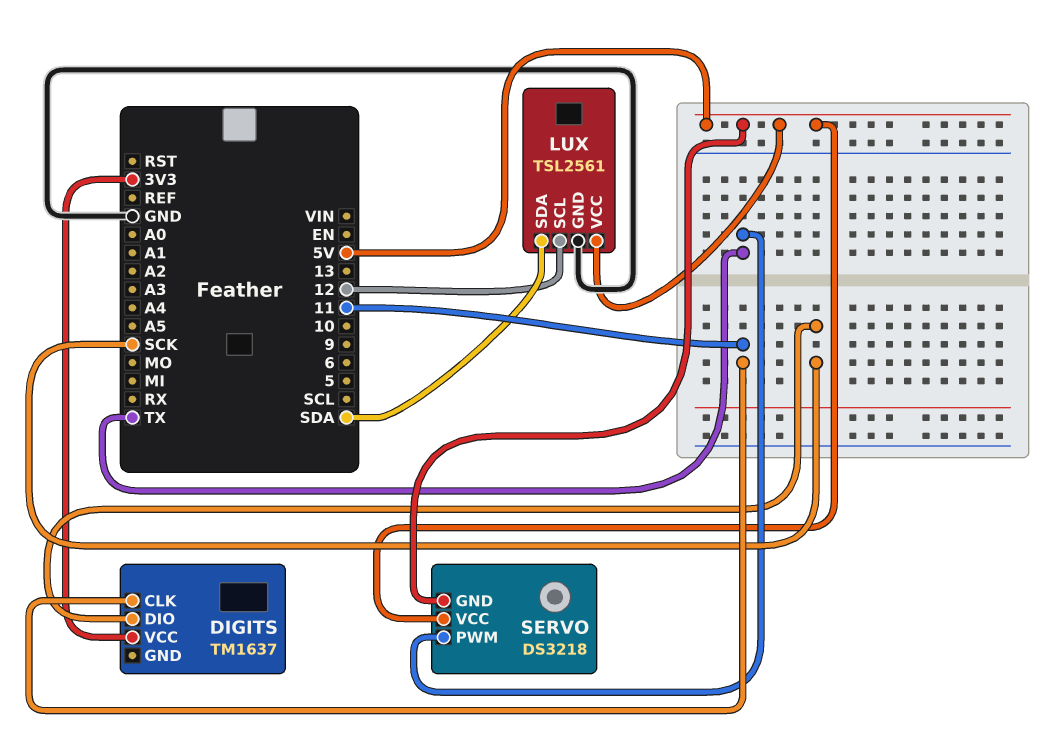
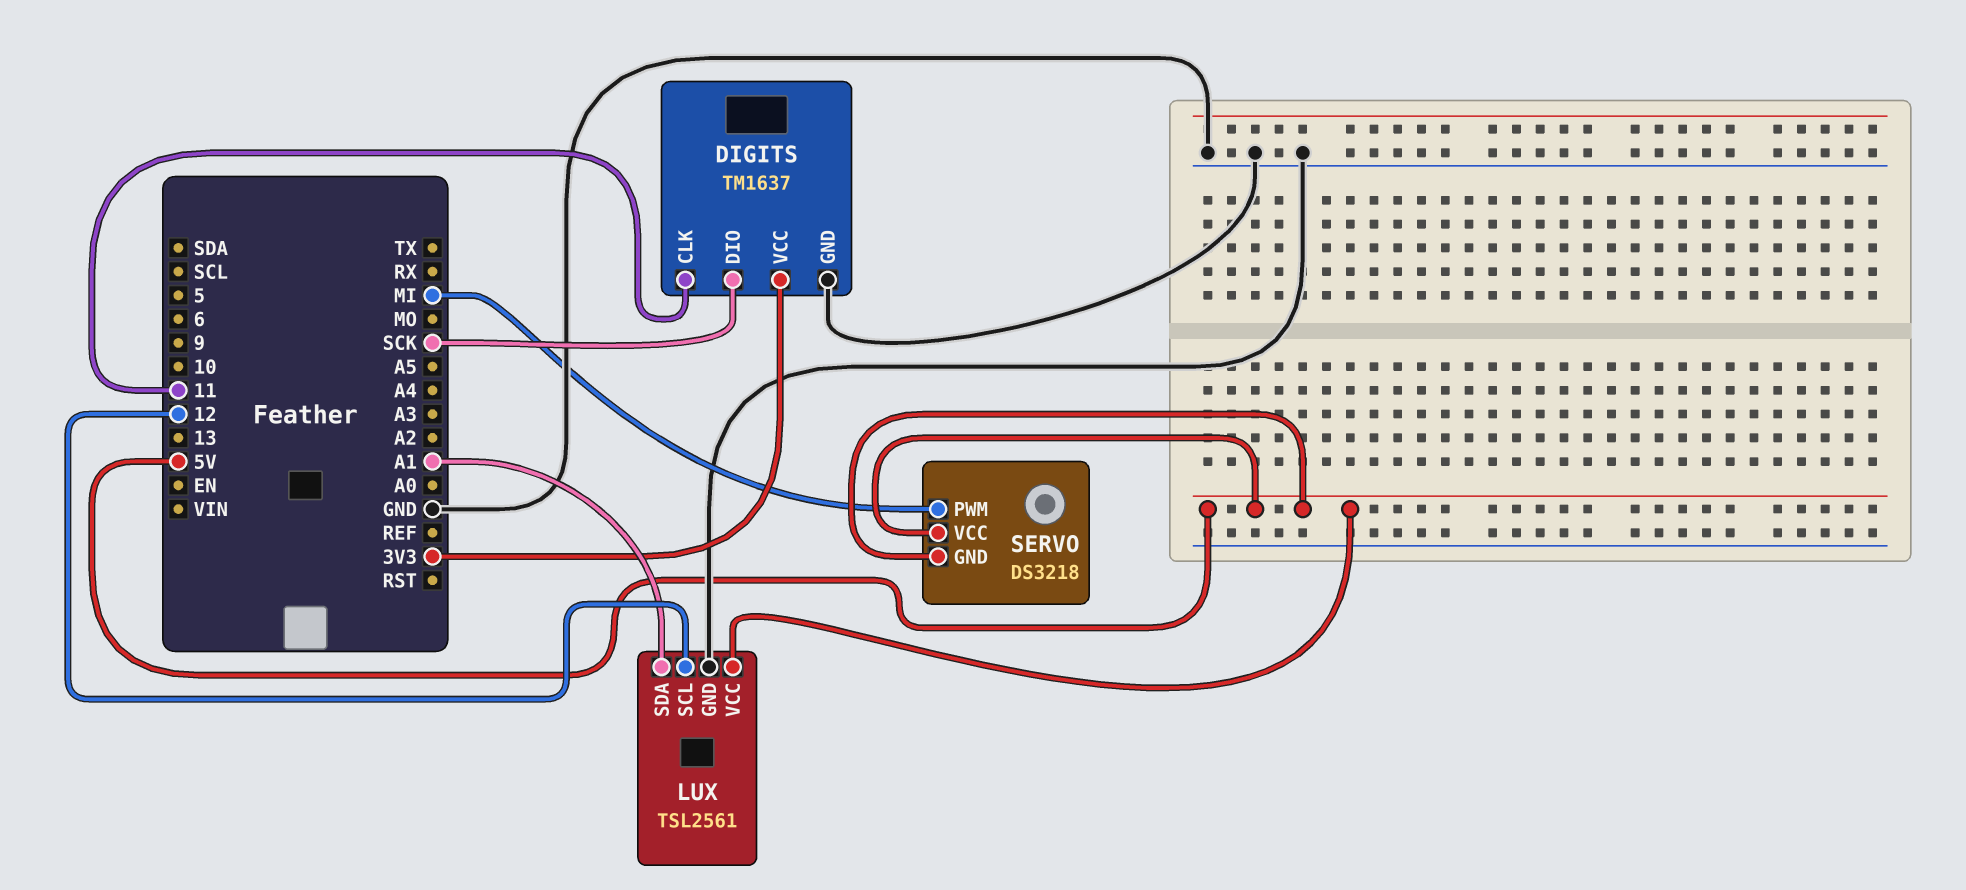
DIGITS pin GND: none -> GND
LUX pin SDA: SDA -> A1
SERVO pin PWM: TX -> MI

